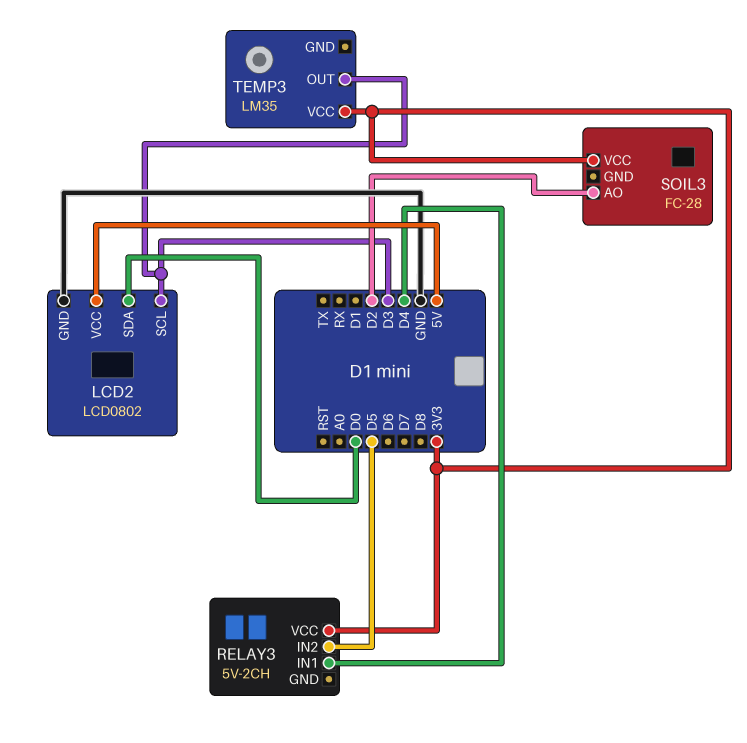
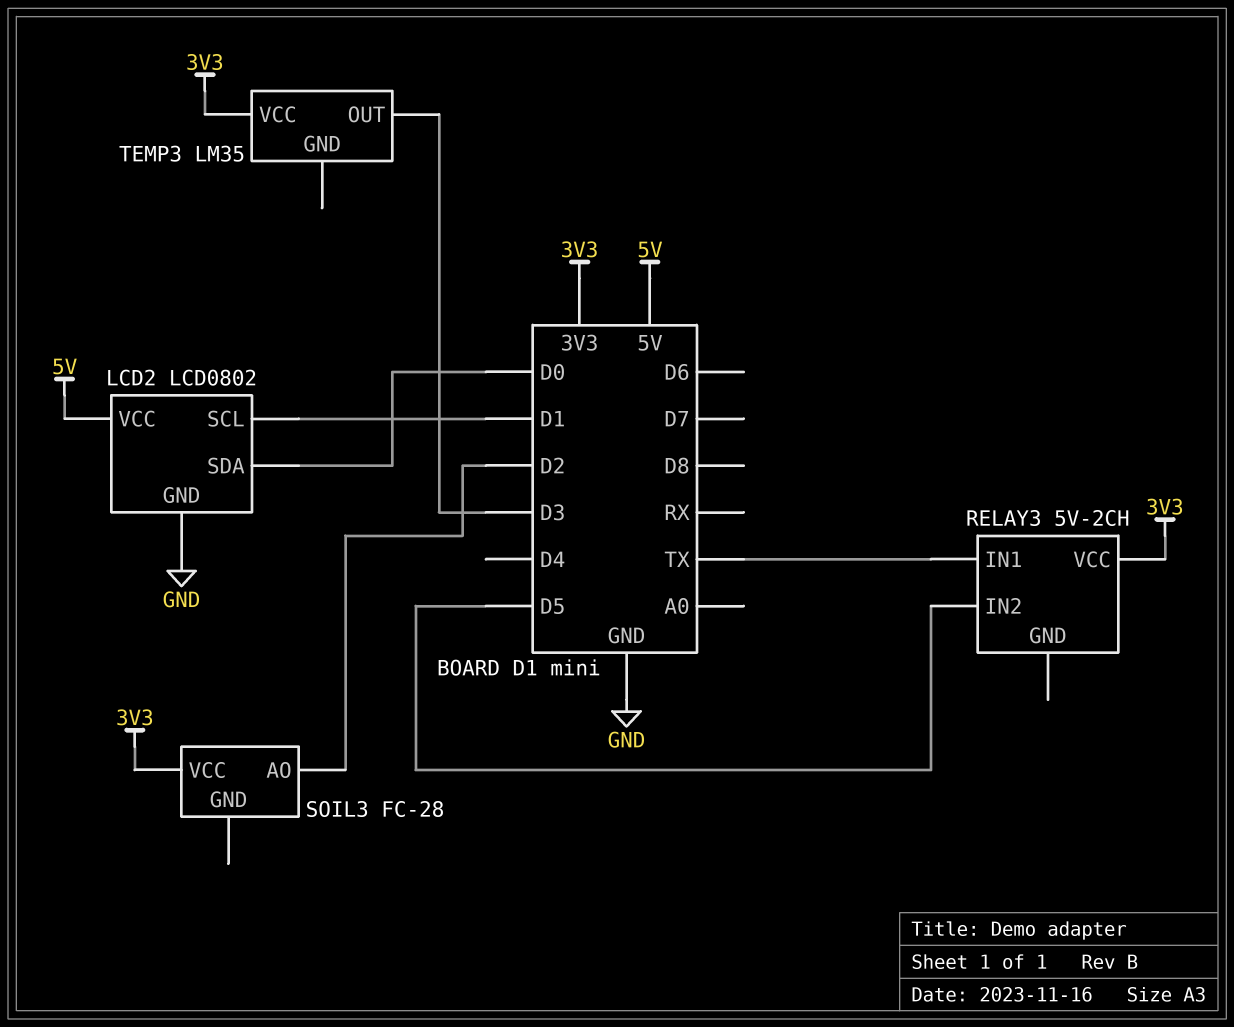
LCD2 pin SCL: D3 -> D1
RELAY3 pin IN1: D4 -> TX

